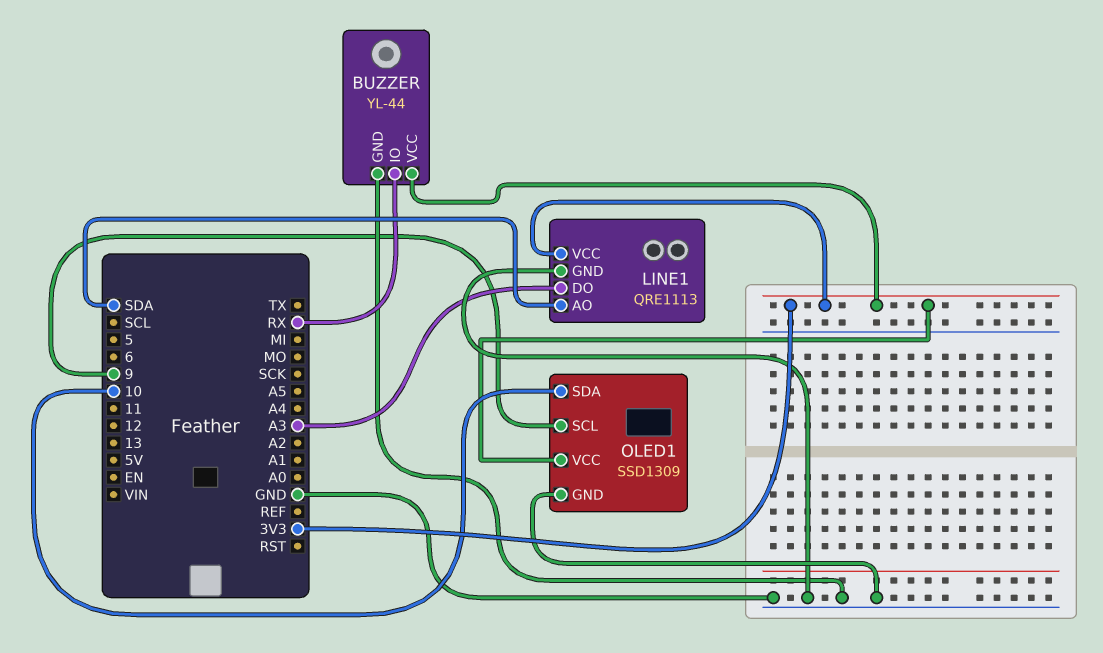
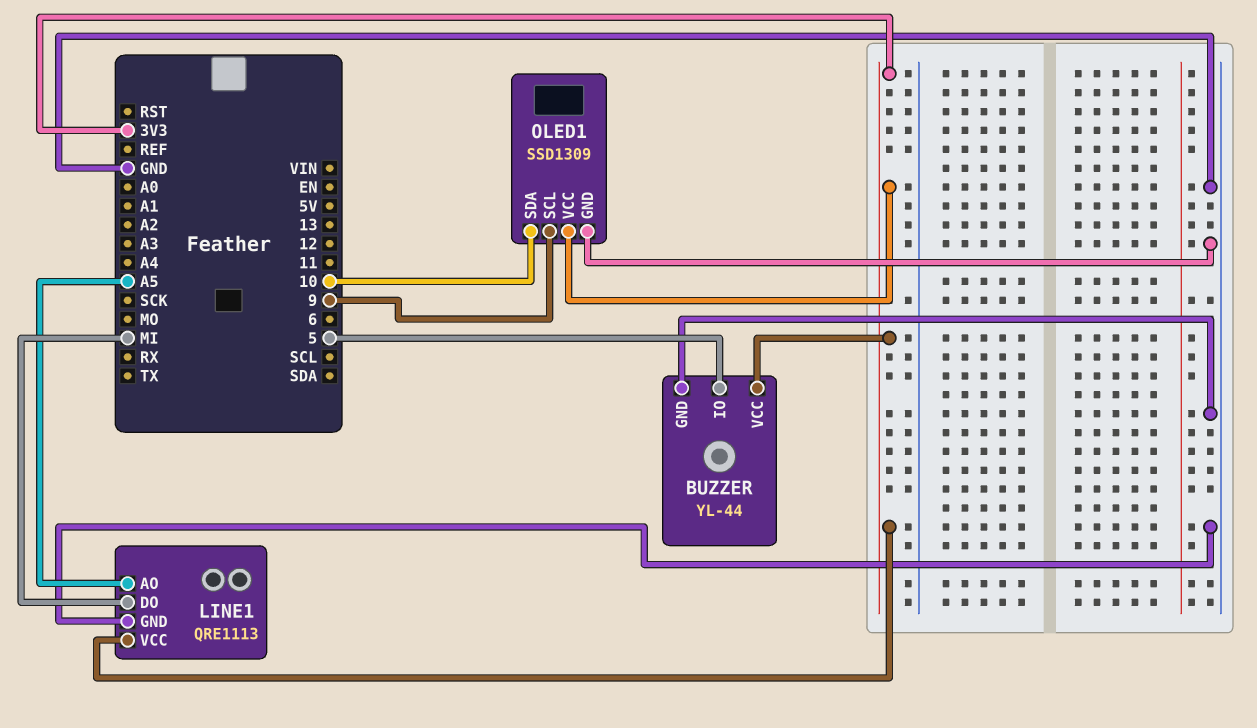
BUZZER pin IO: RX -> 5
LINE1 pin AO: SDA -> A5
LINE1 pin DO: A3 -> MI

